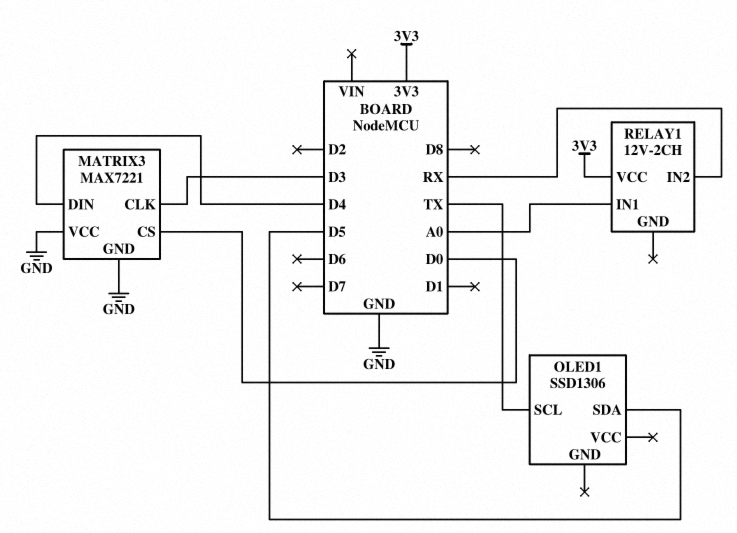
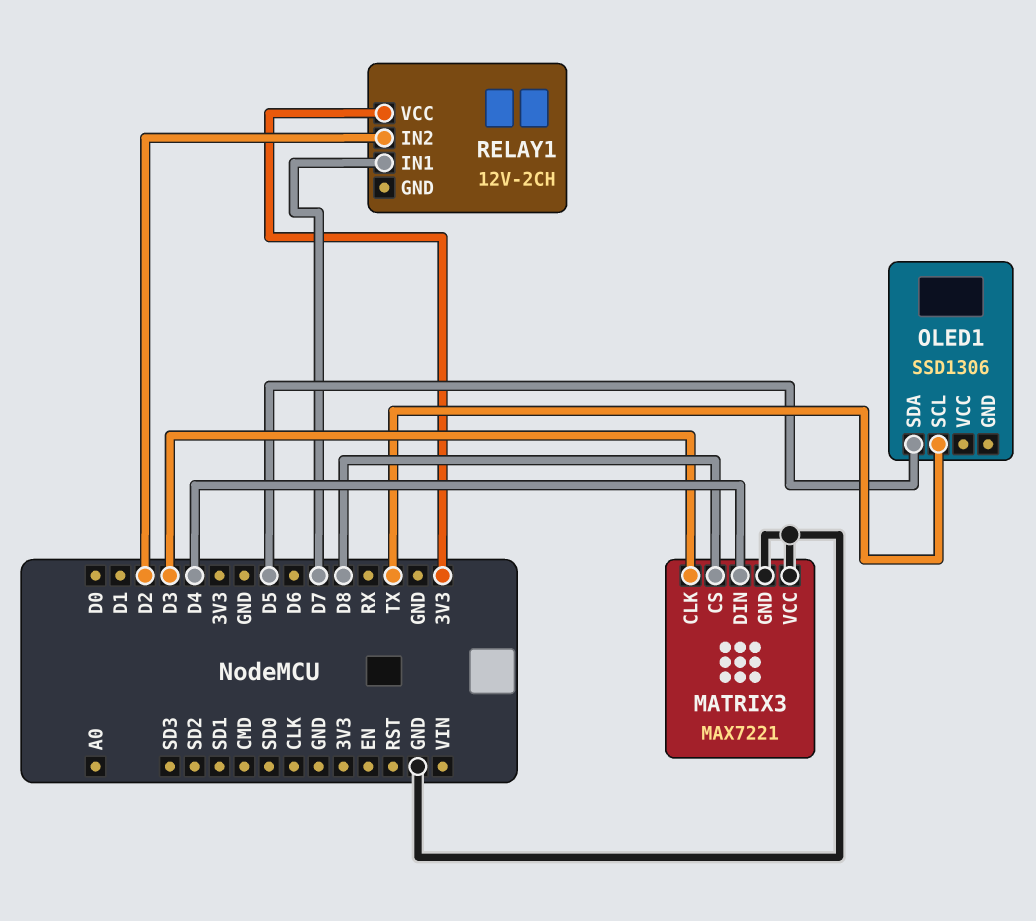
MATRIX3 pin CS: D0 -> D8
RELAY1 pin IN1: A0 -> D7
RELAY1 pin IN2: RX -> D2

